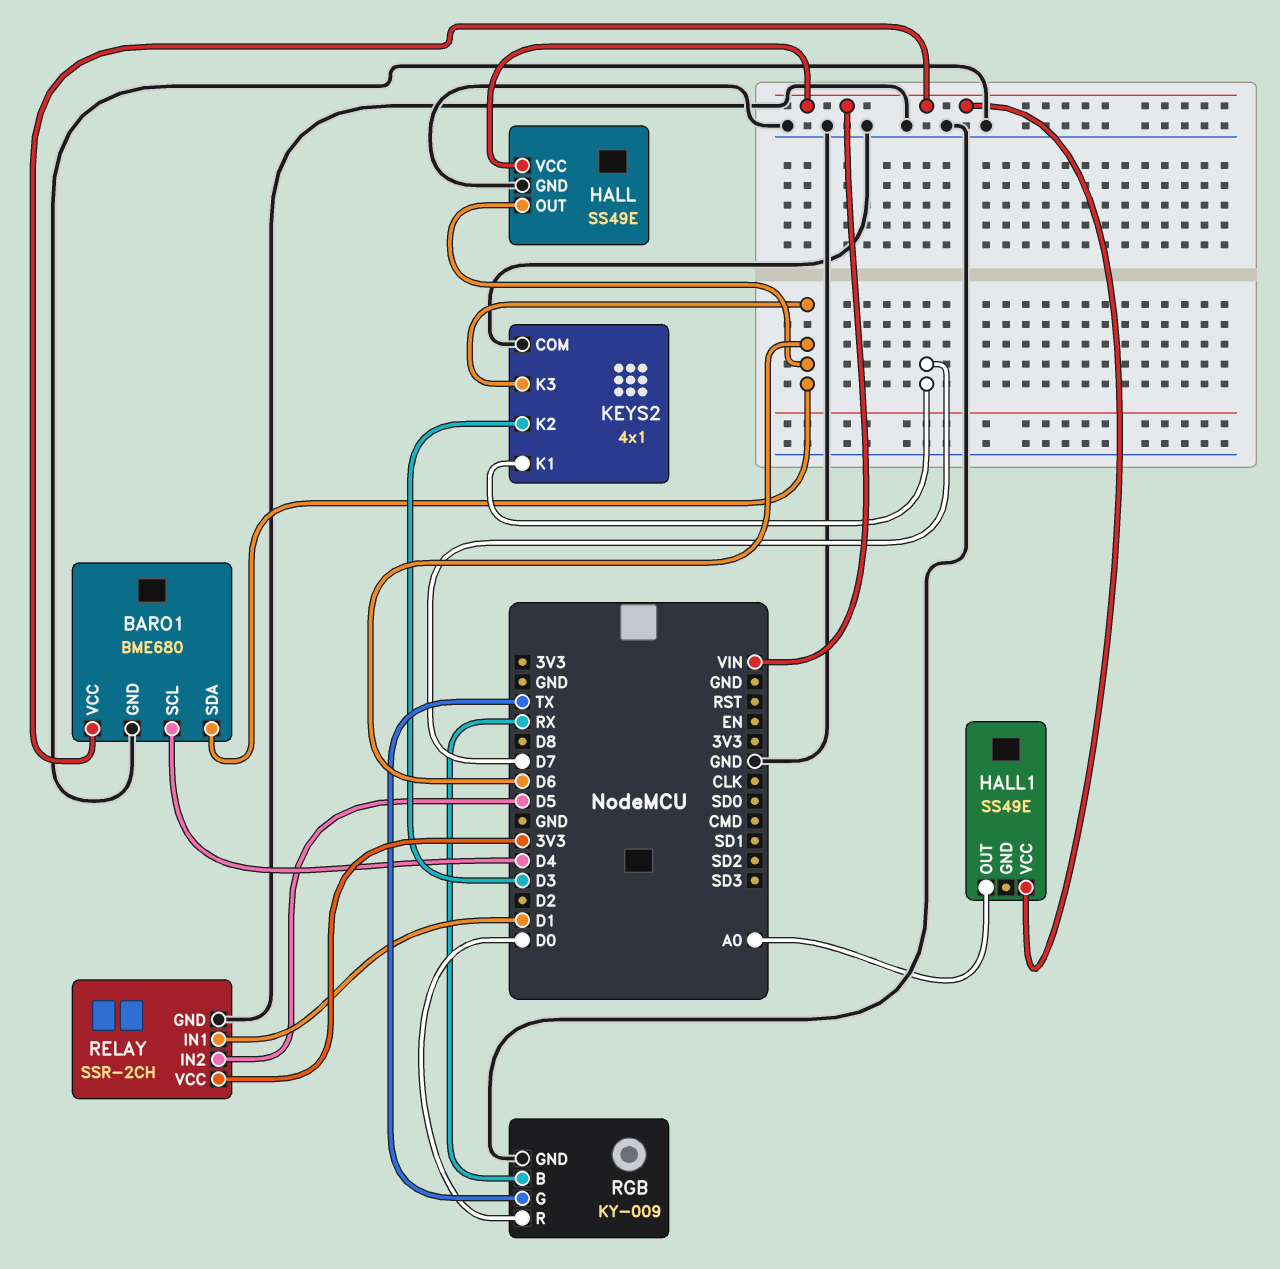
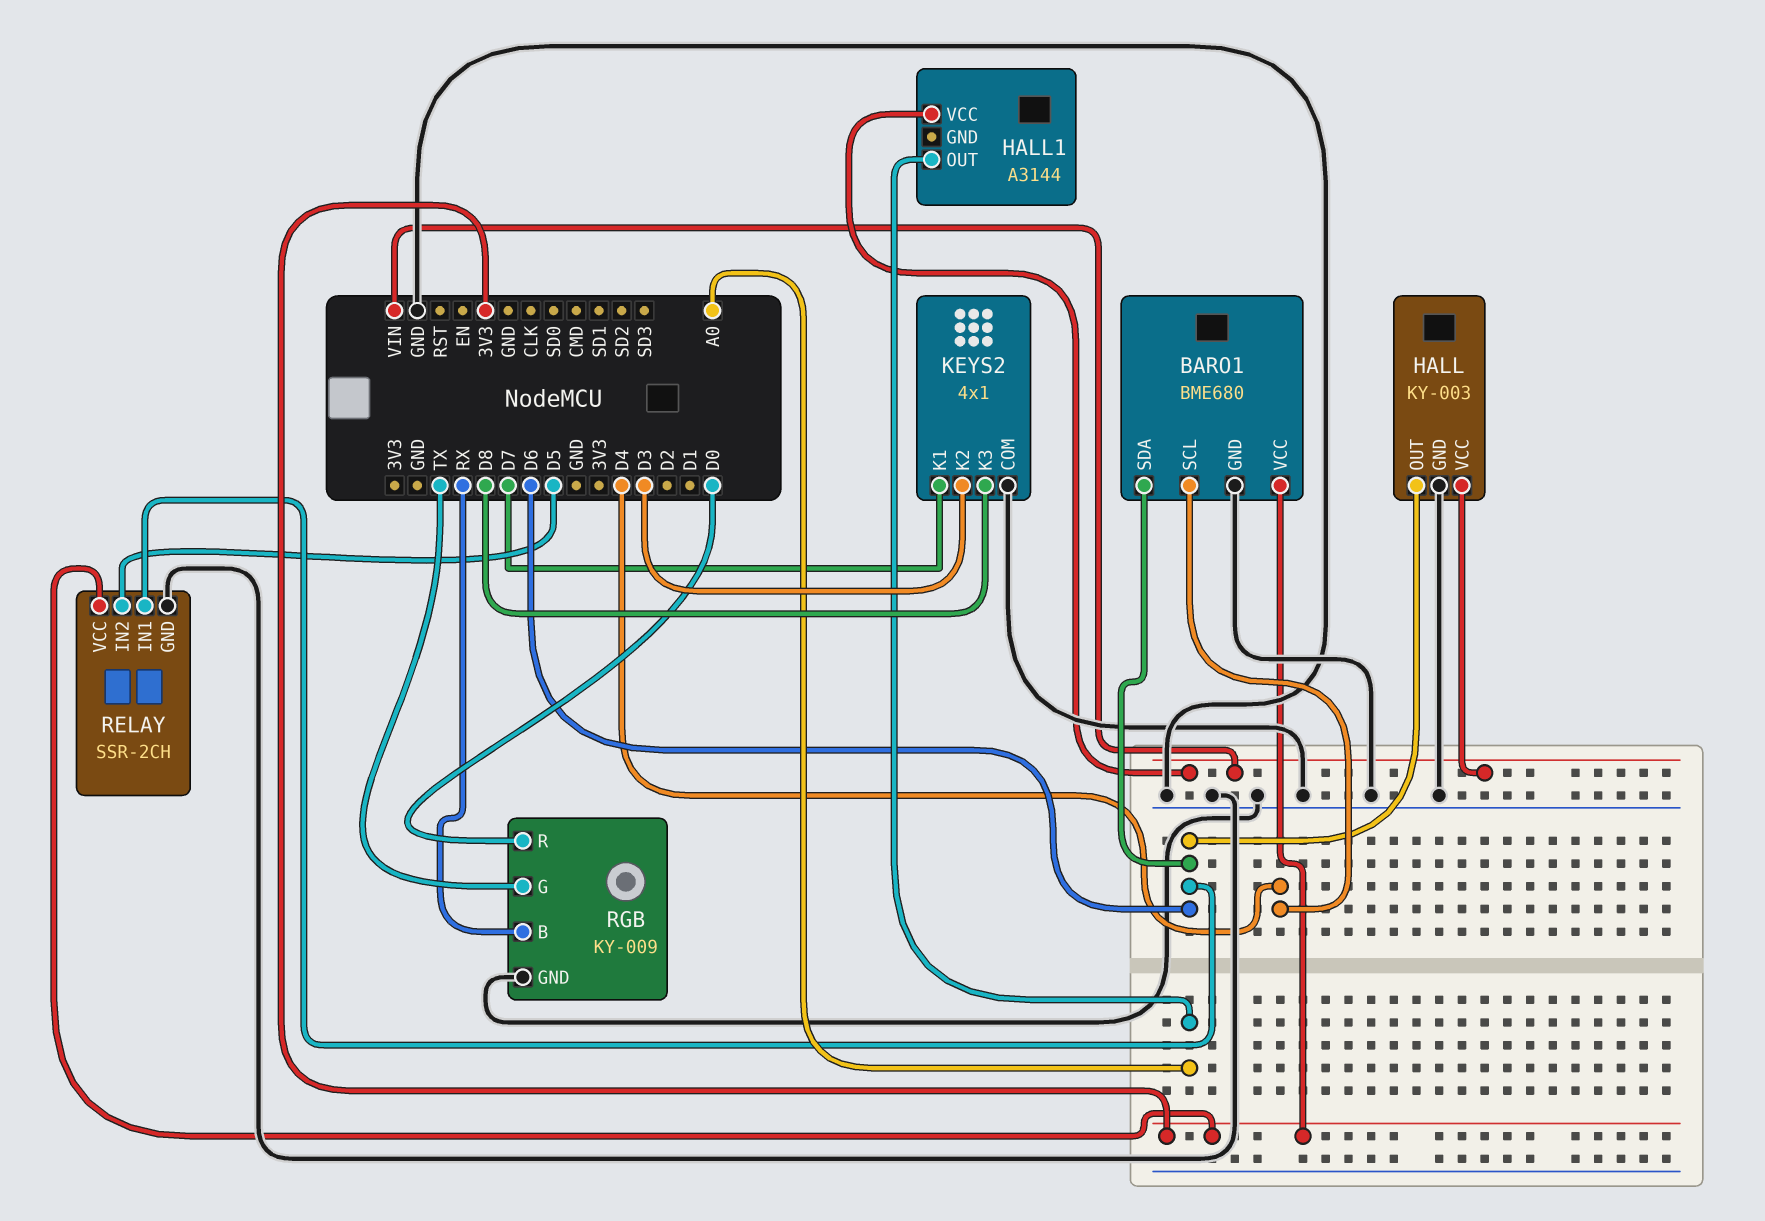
BARO1 pin VCC: VIN -> 3V3
HALL: SS49E -> KY-003
HALL1: SS49E -> A3144
KEYS2 pin K3: D6 -> D8
RELAY pin IN1: D1 -> D6

